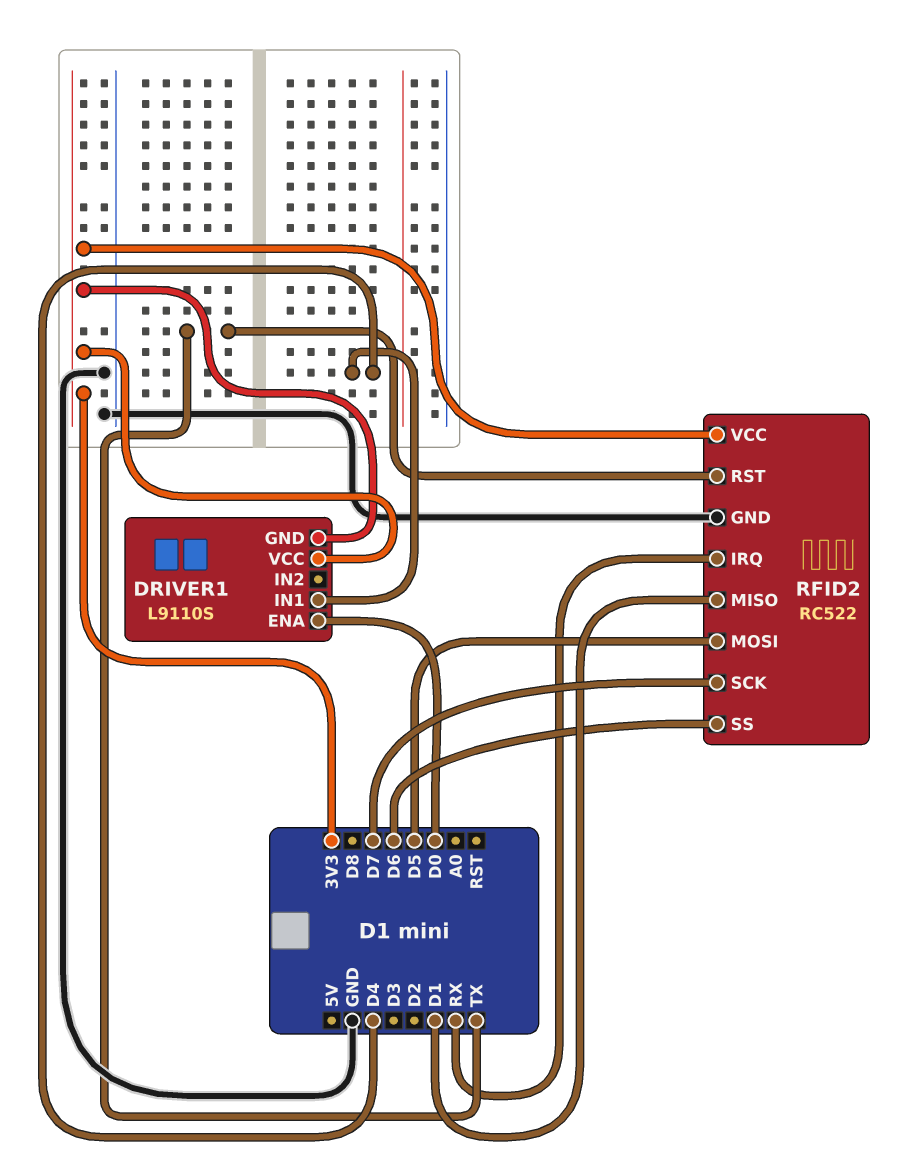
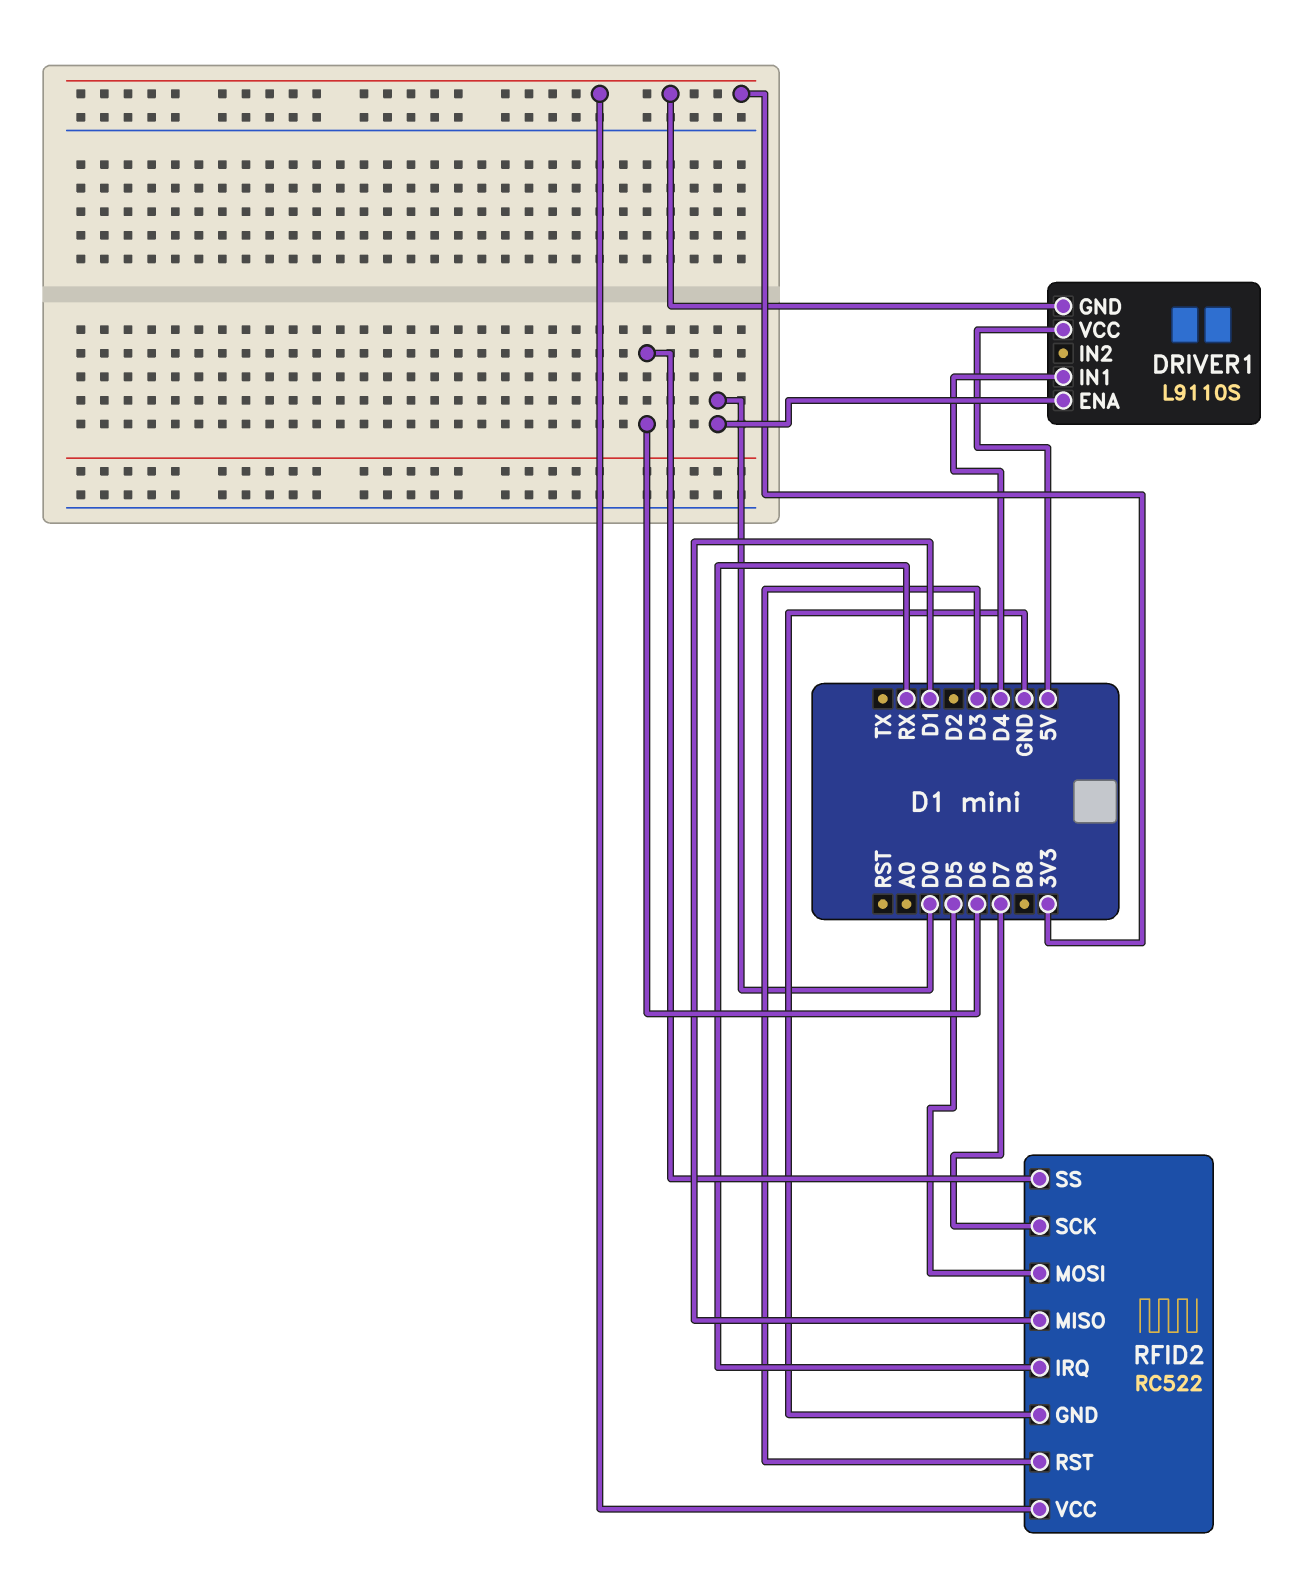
DRIVER1 pin VCC: 3V3 -> 5V
RFID2 pin RST: TX -> D3

